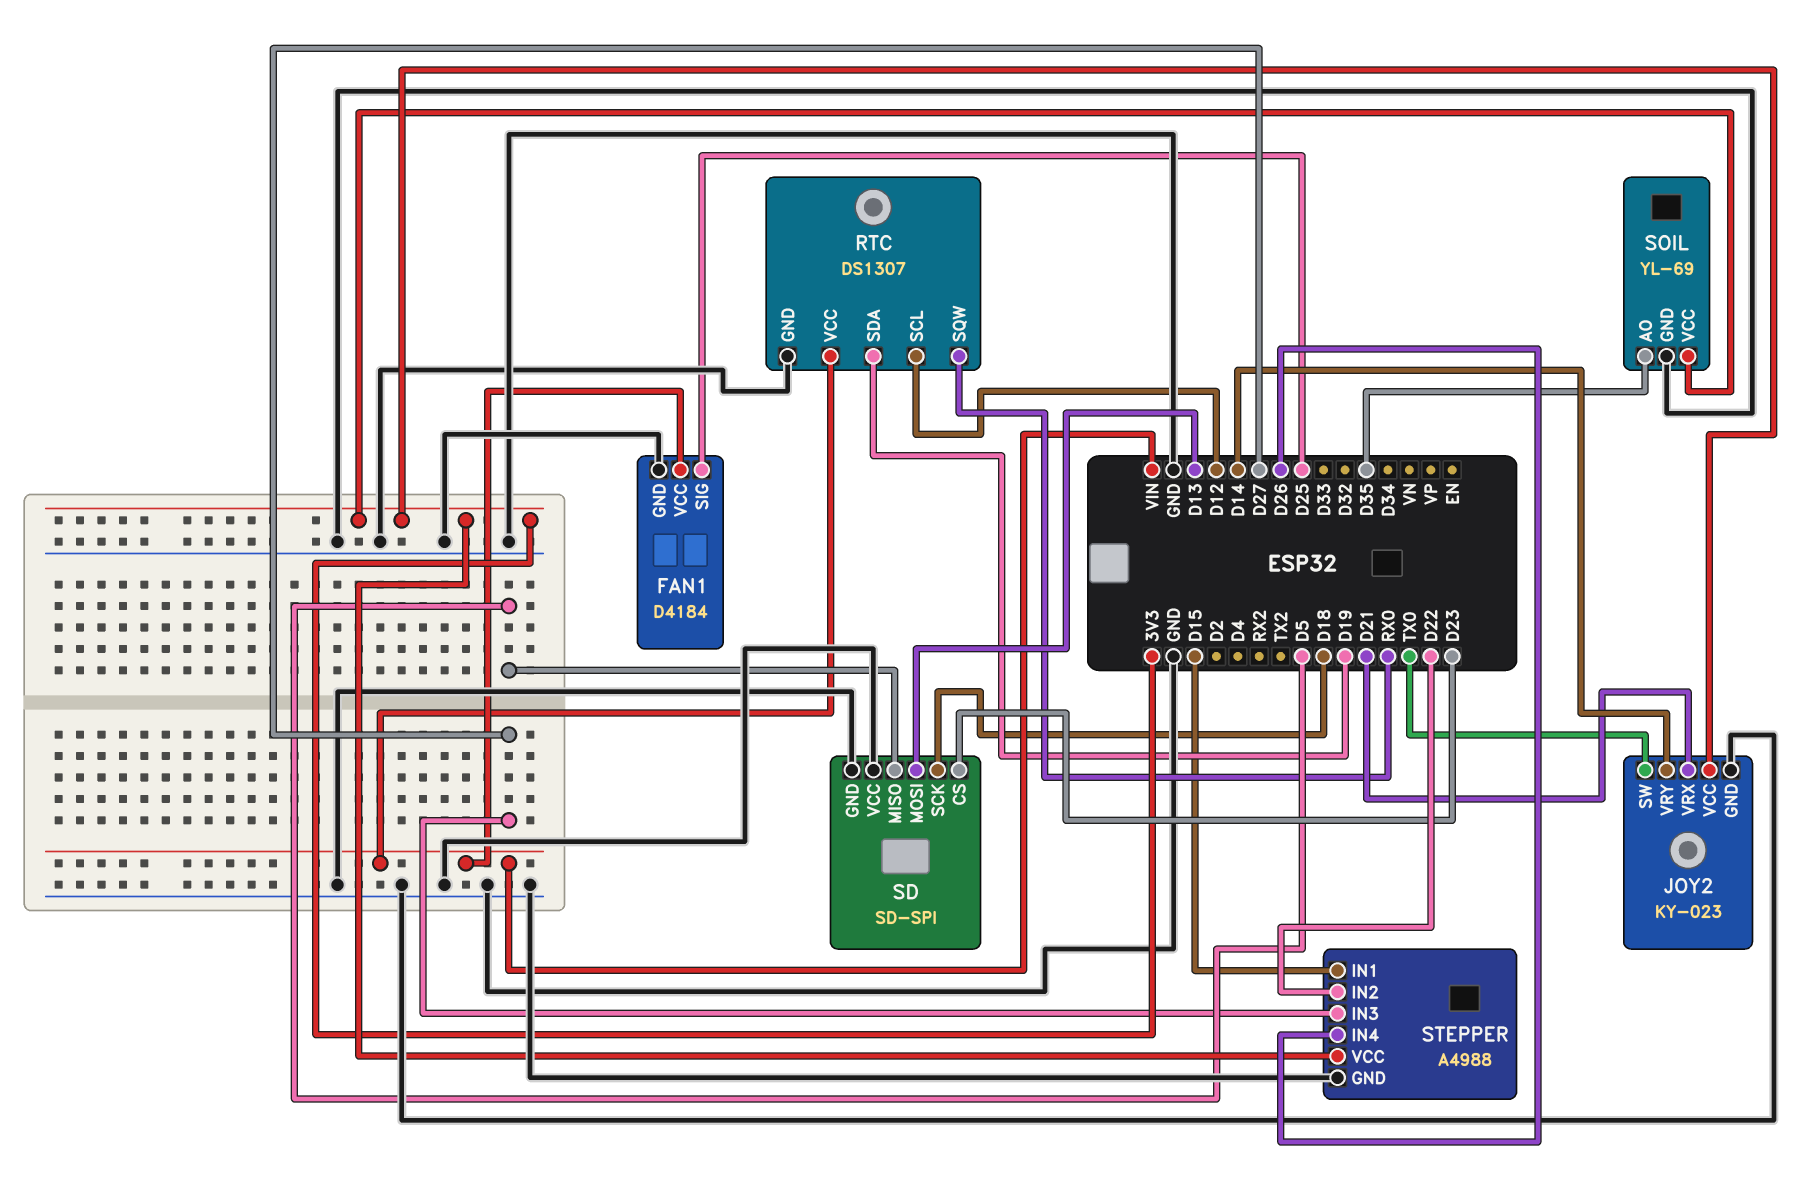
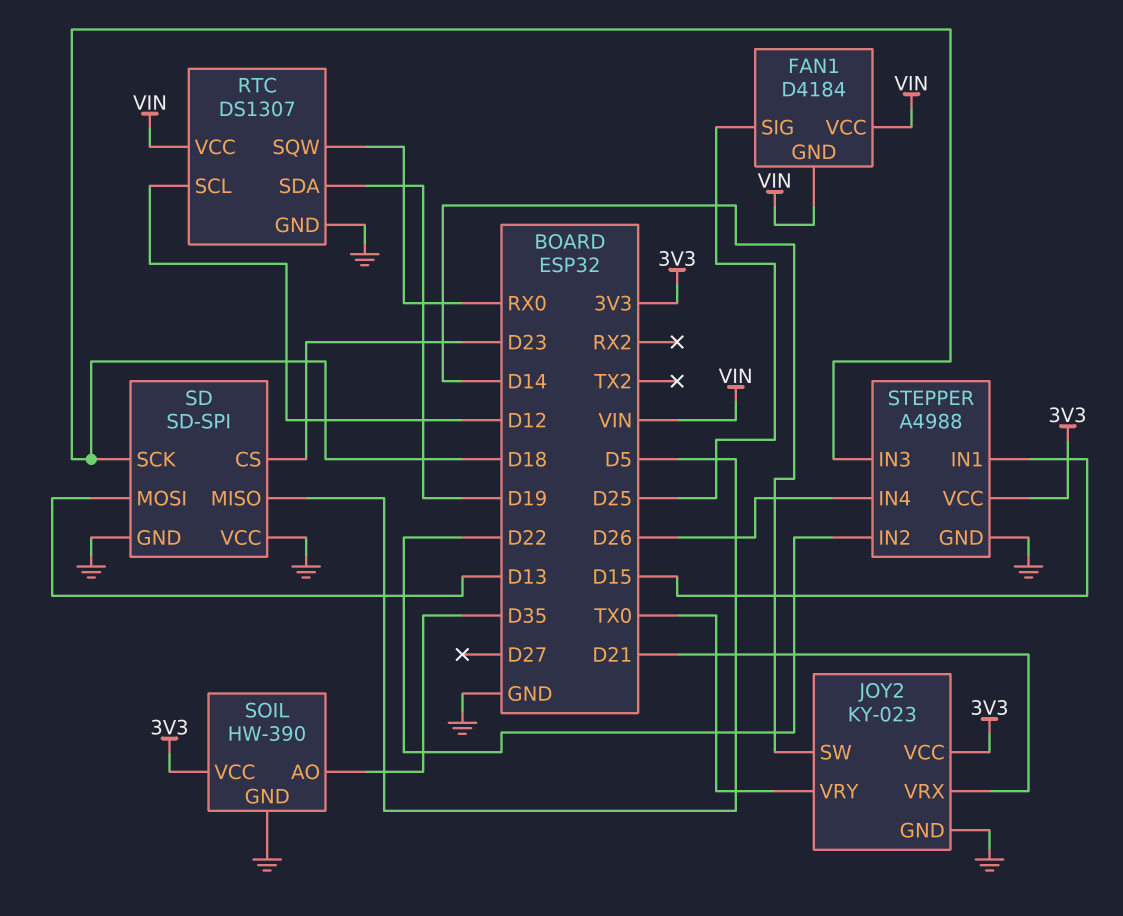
FAN1 pin GND: GND -> VIN
JOY2 pin SW: TX0 -> D14
JOY2 pin VRY: D14 -> TX0
SOIL: YL-69 -> HW-390
STEPPER pin IN3: D27 -> D18

